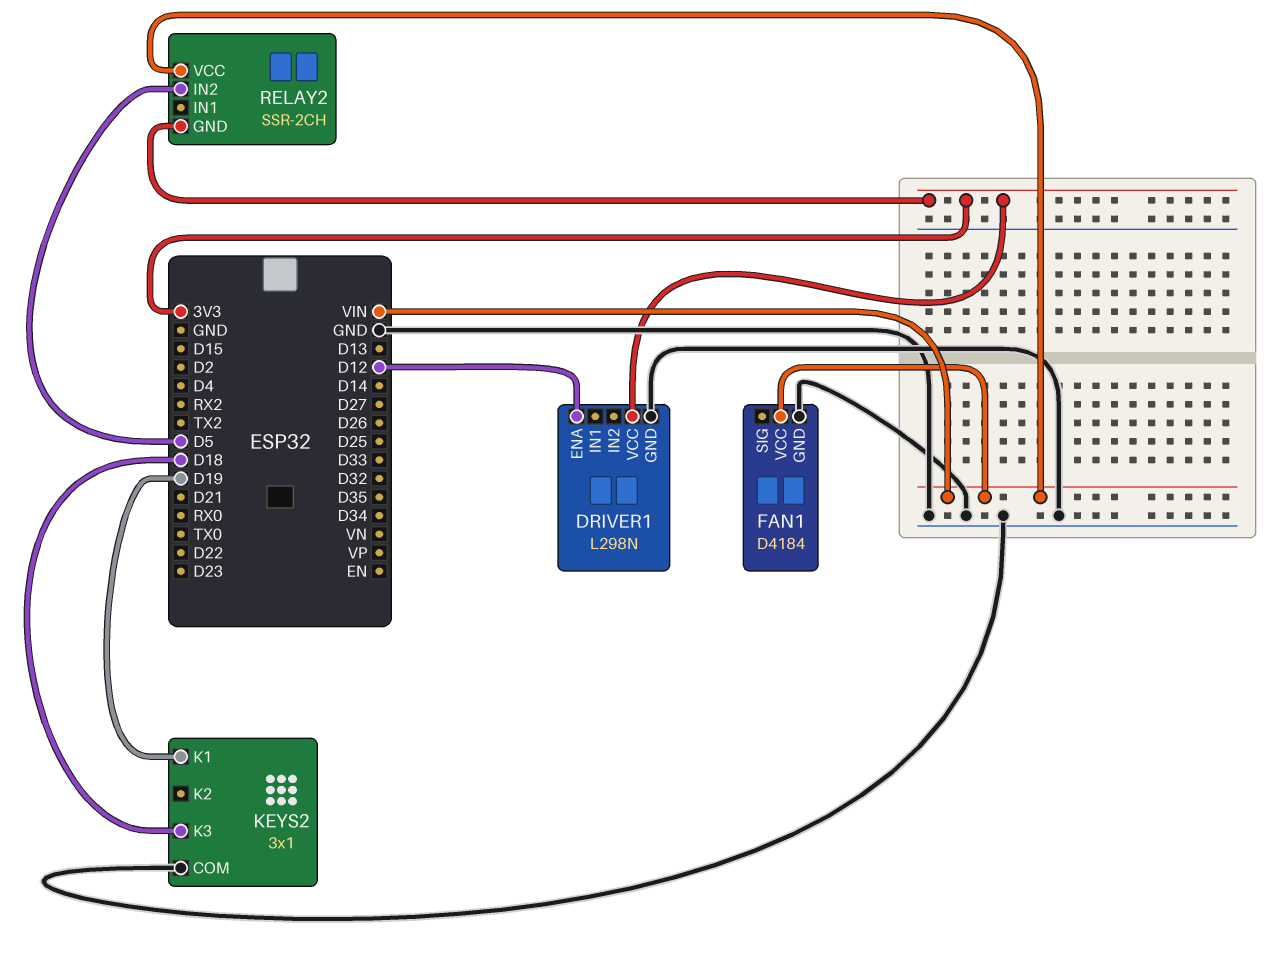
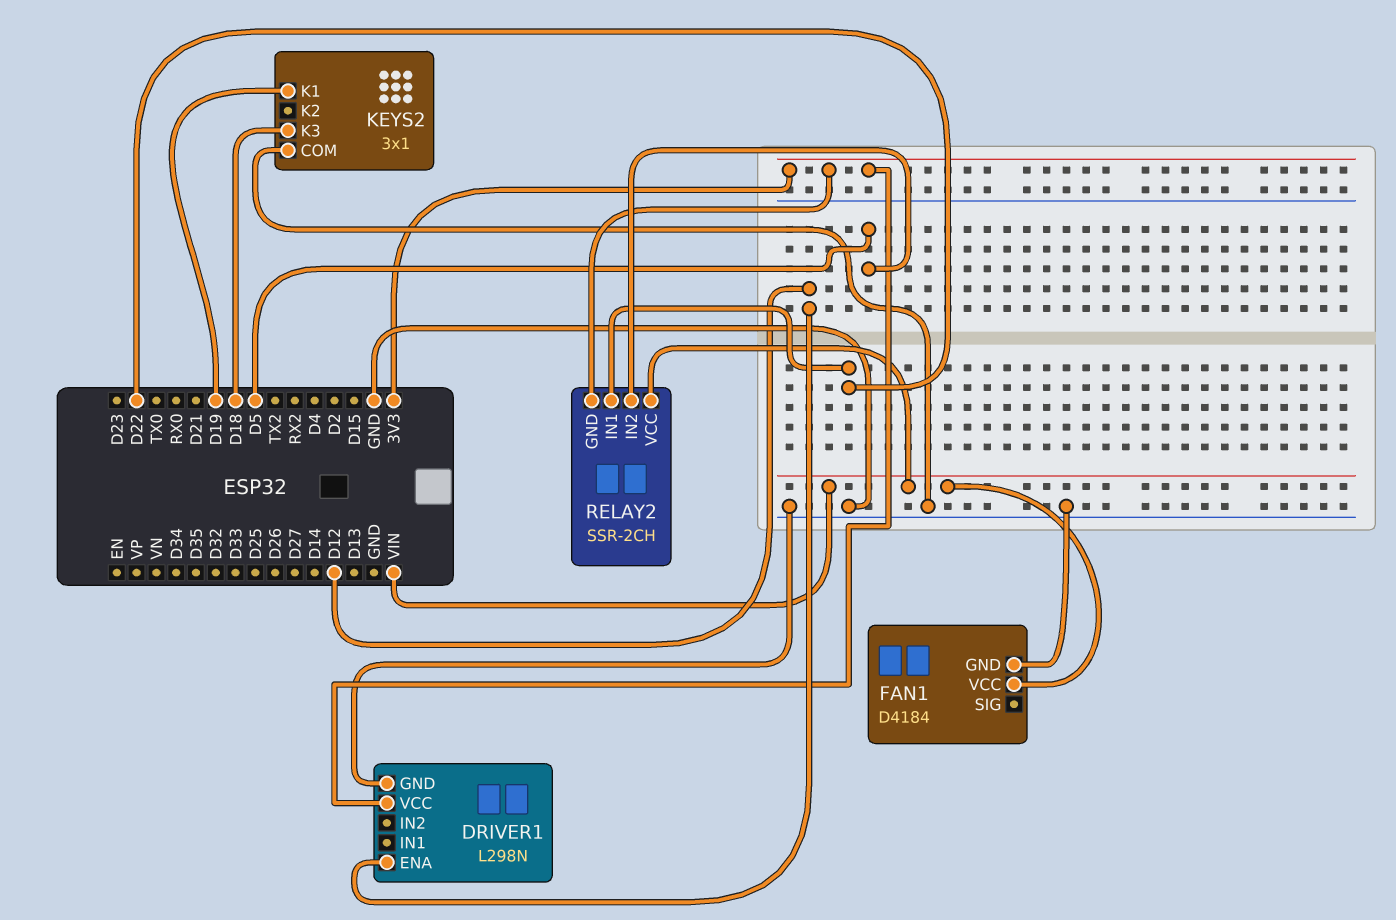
RELAY2 pin IN1: none -> D22

